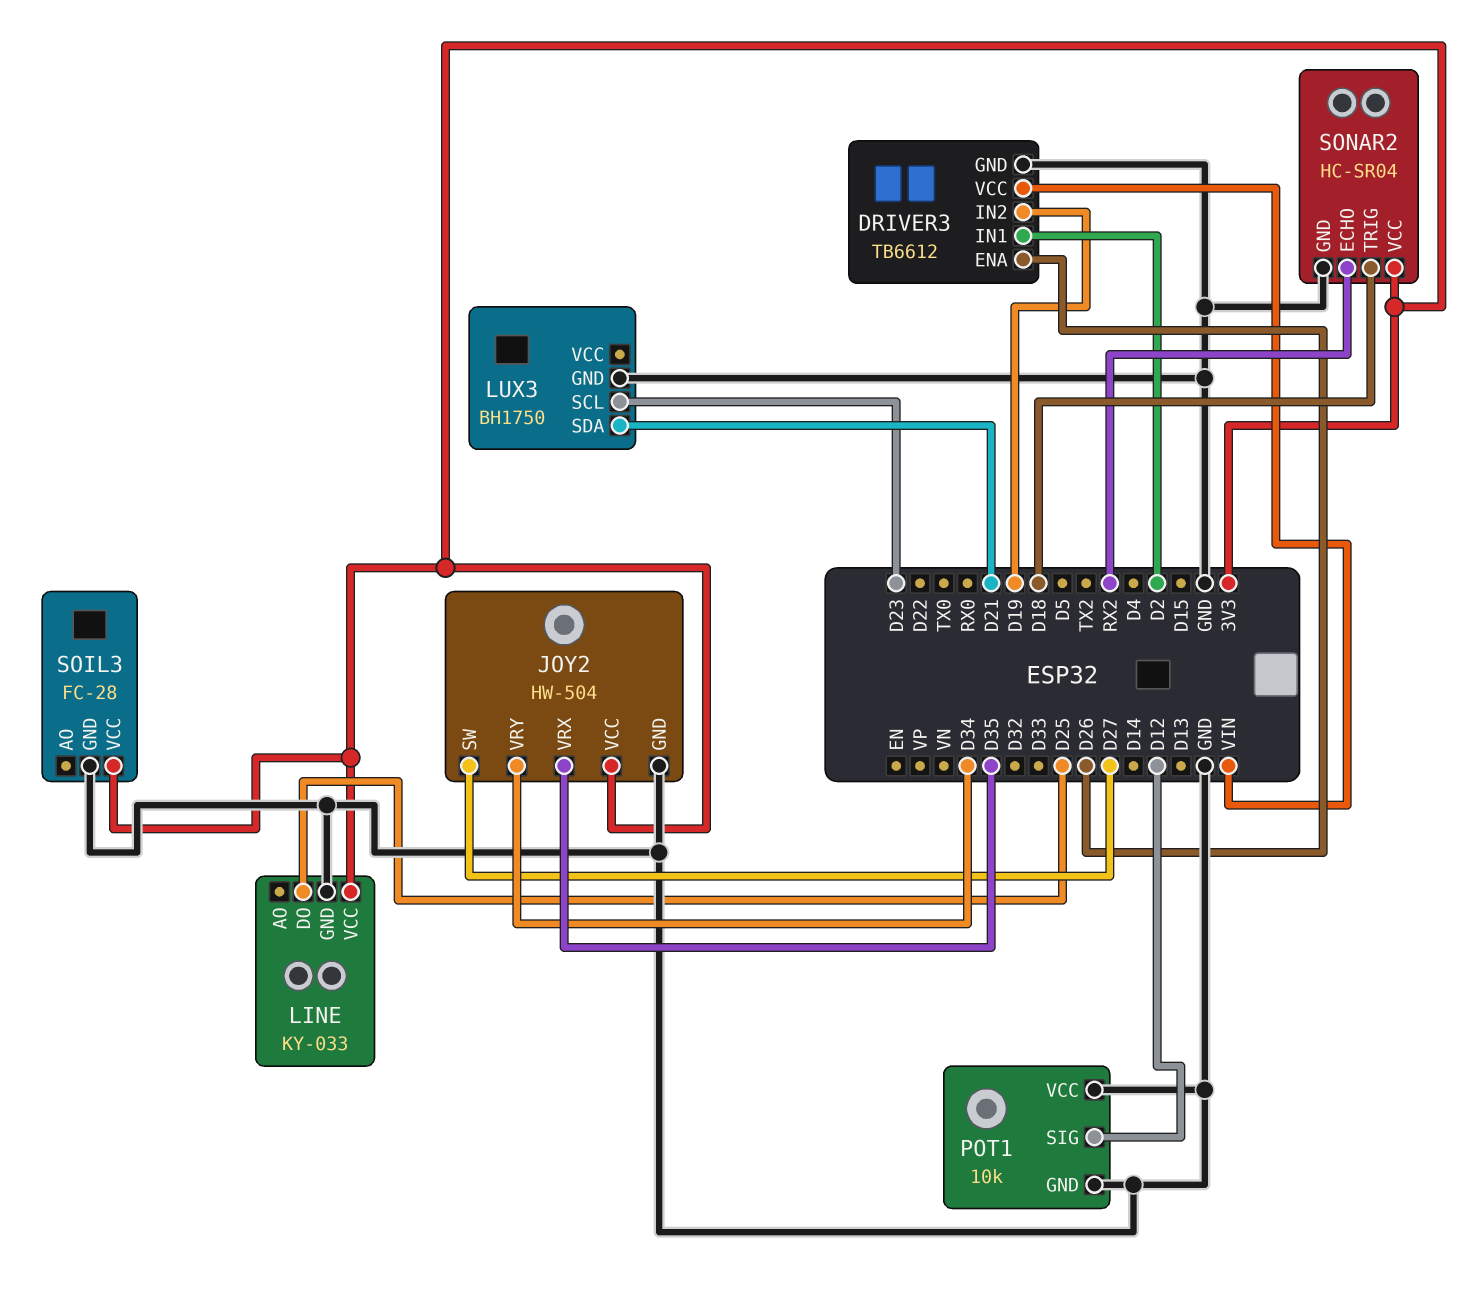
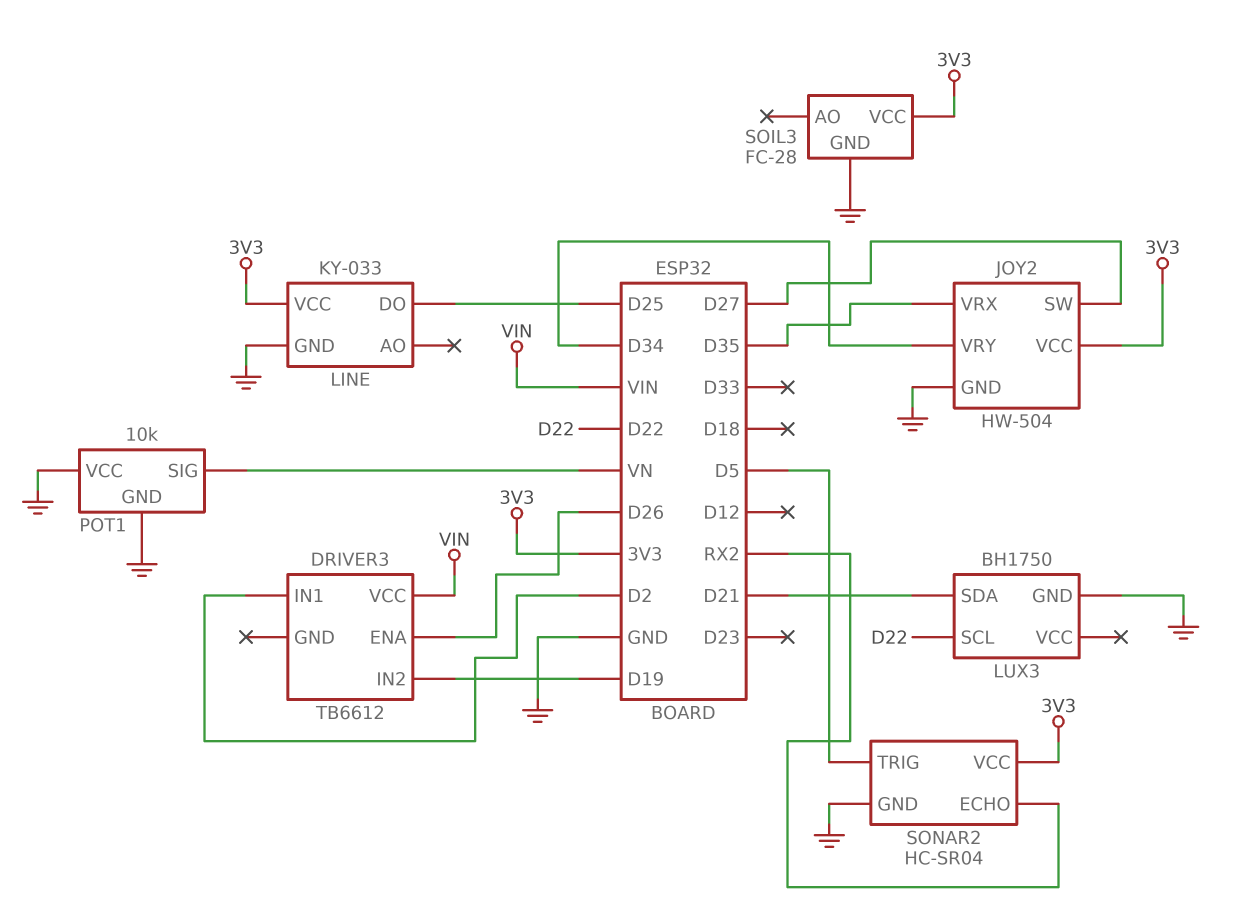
DRIVER3 pin GND: GND -> none
LUX3 pin SCL: D23 -> D22
POT1 pin SIG: D12 -> VN
SONAR2 pin TRIG: D18 -> D5

